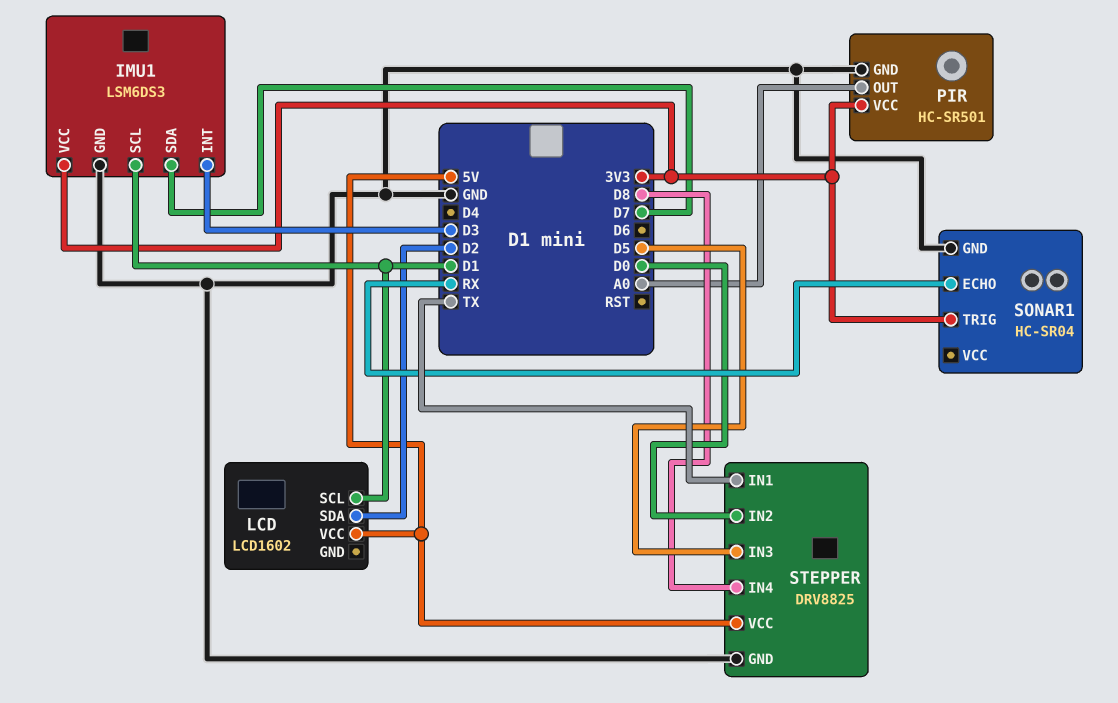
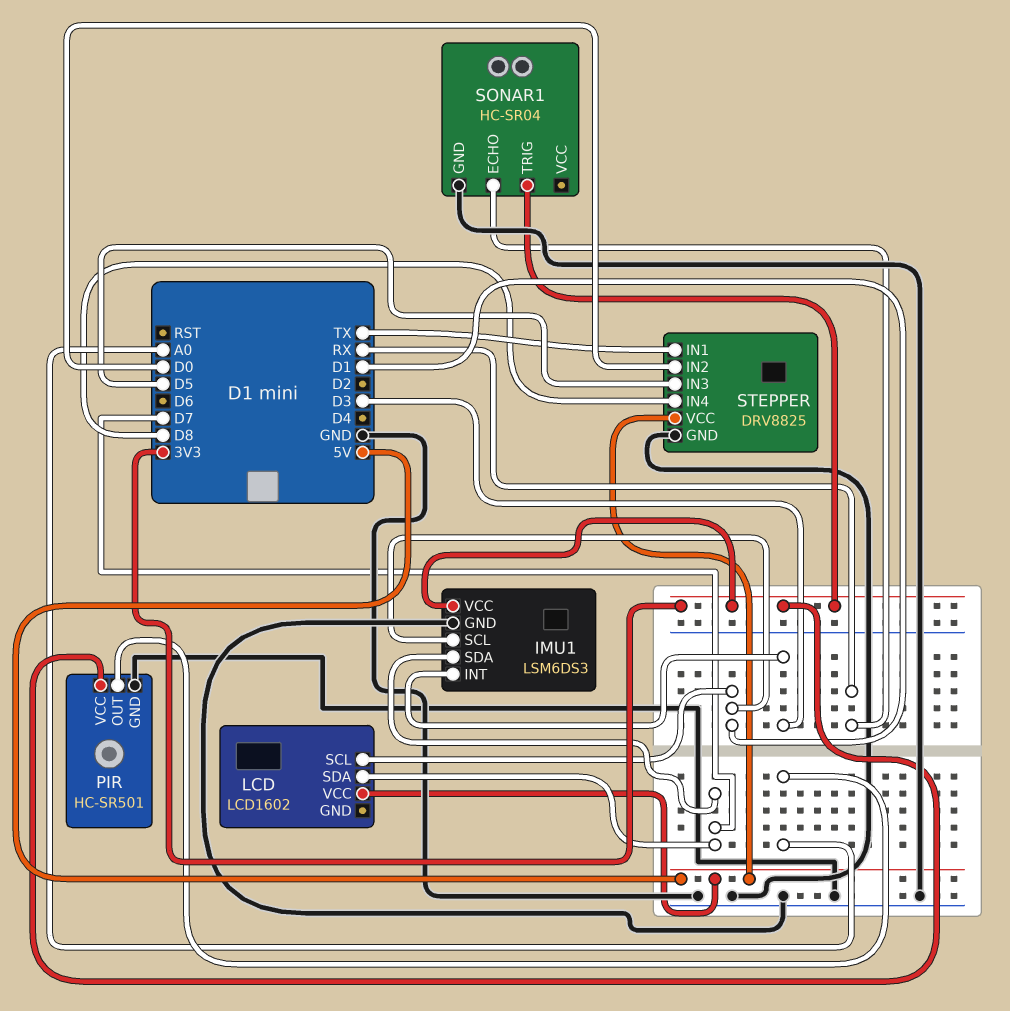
LCD pin SDA: D2 -> D7

